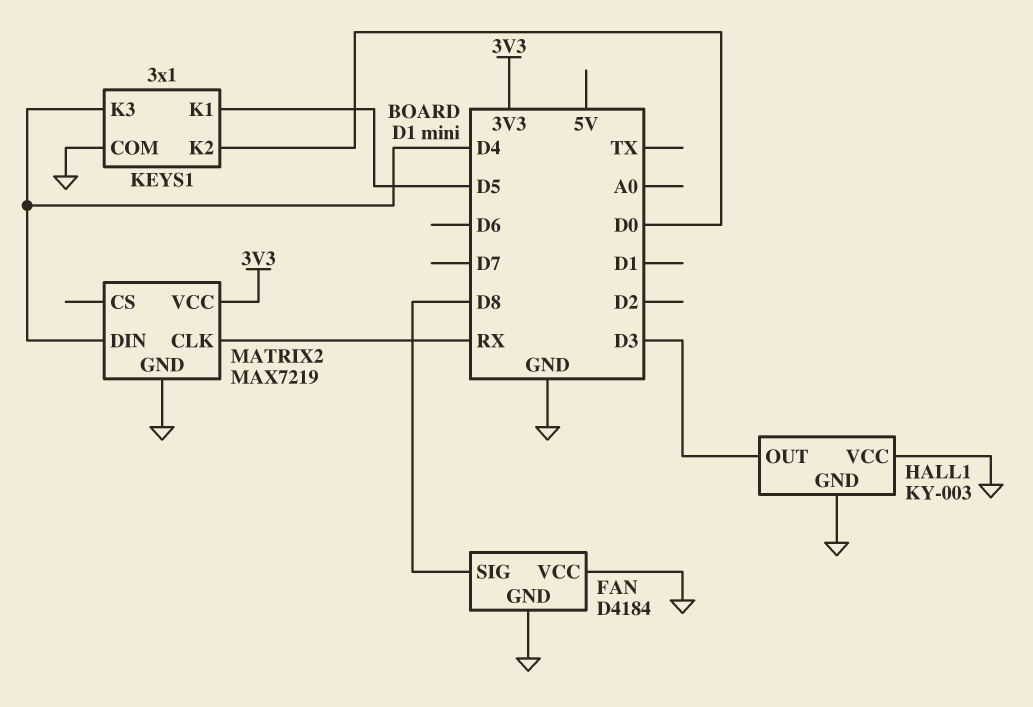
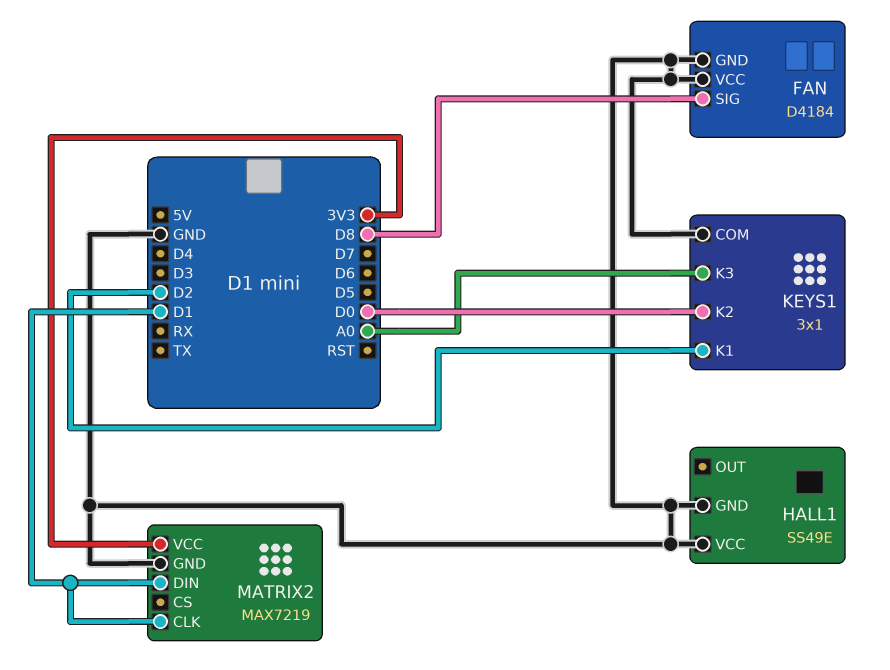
HALL1: KY-003 -> SS49E
HALL1 pin OUT: D3 -> none
KEYS1 pin K1: D5 -> D2
KEYS1 pin K3: D4 -> A0
MATRIX2 pin CLK: RX -> D1
MATRIX2 pin DIN: D4 -> D1

